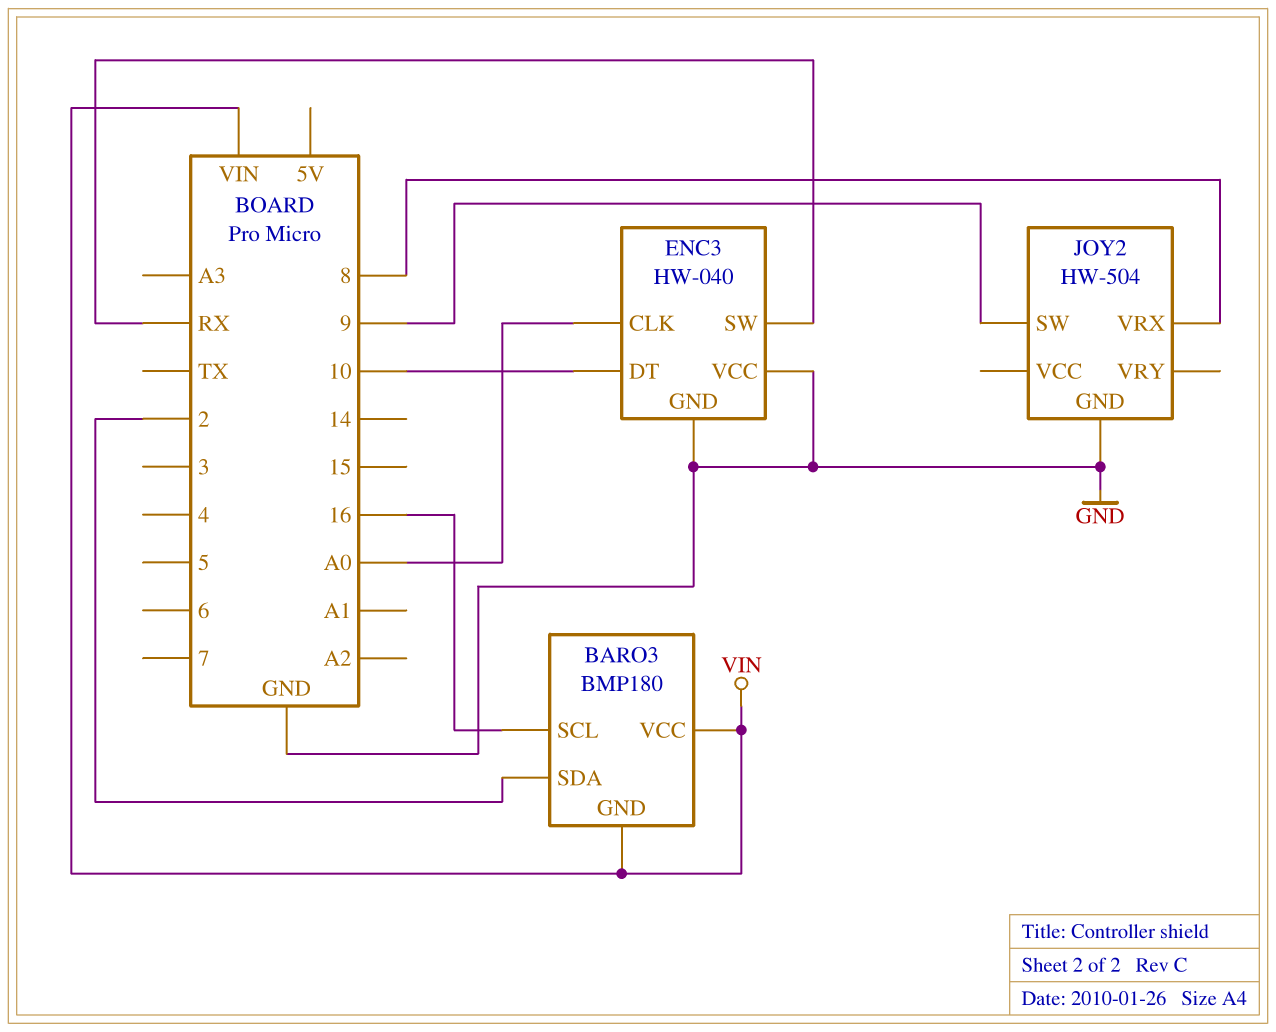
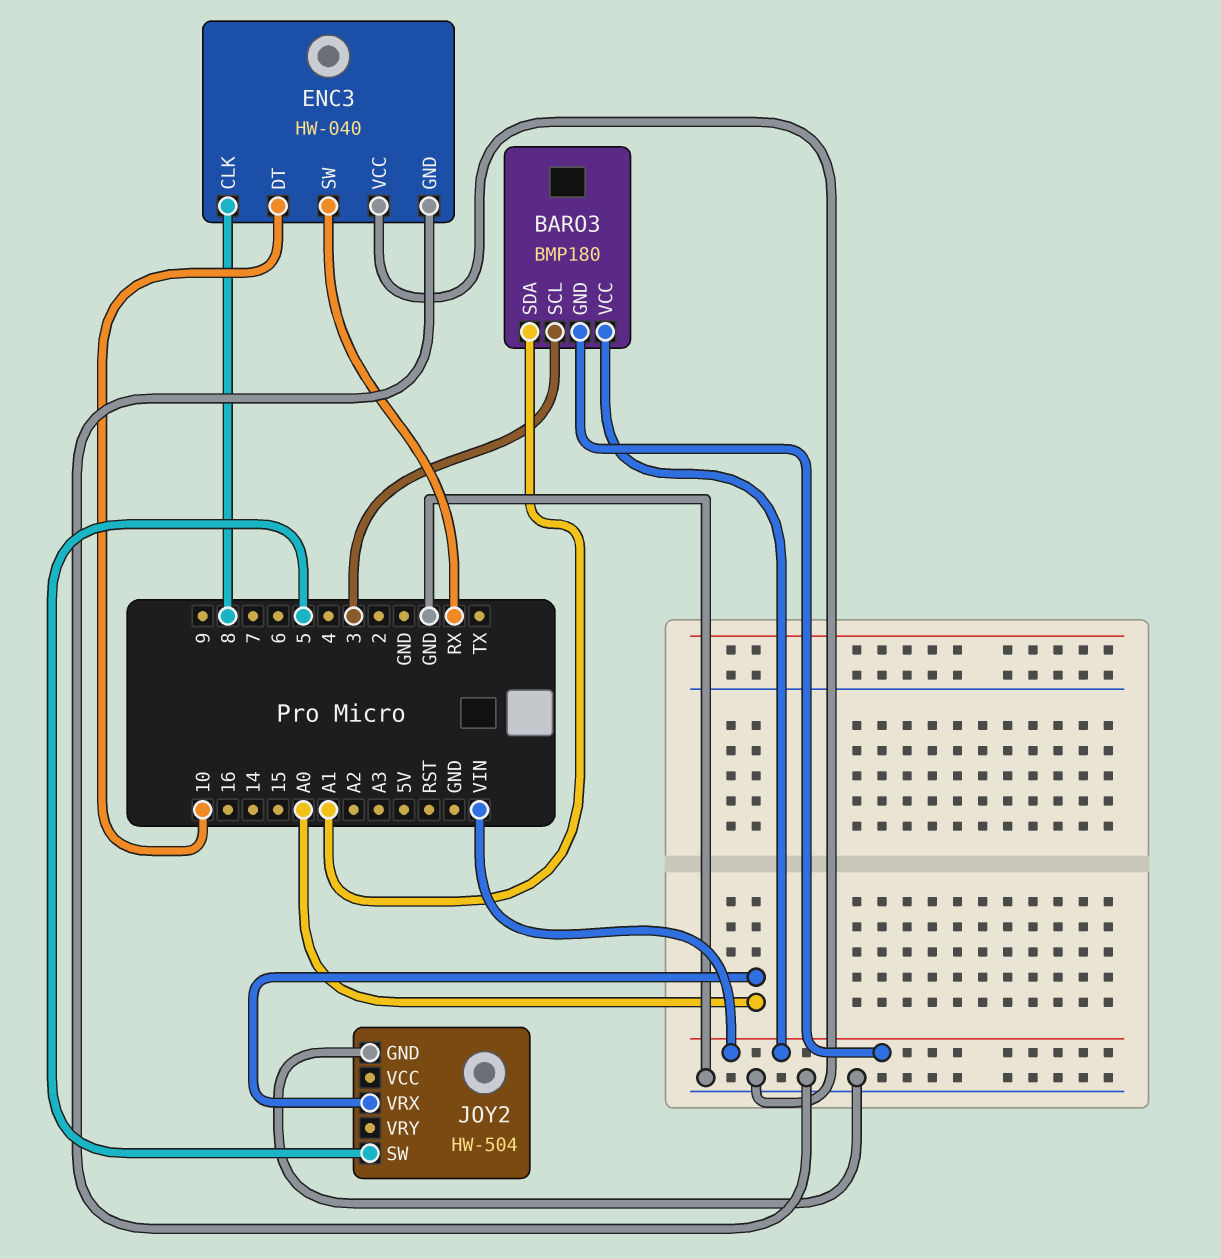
BARO3 pin SCL: 16 -> 3
BARO3 pin SDA: 2 -> A1
ENC3 pin CLK: A0 -> 8
JOY2 pin SW: 9 -> 5
JOY2 pin VRX: 8 -> A0

